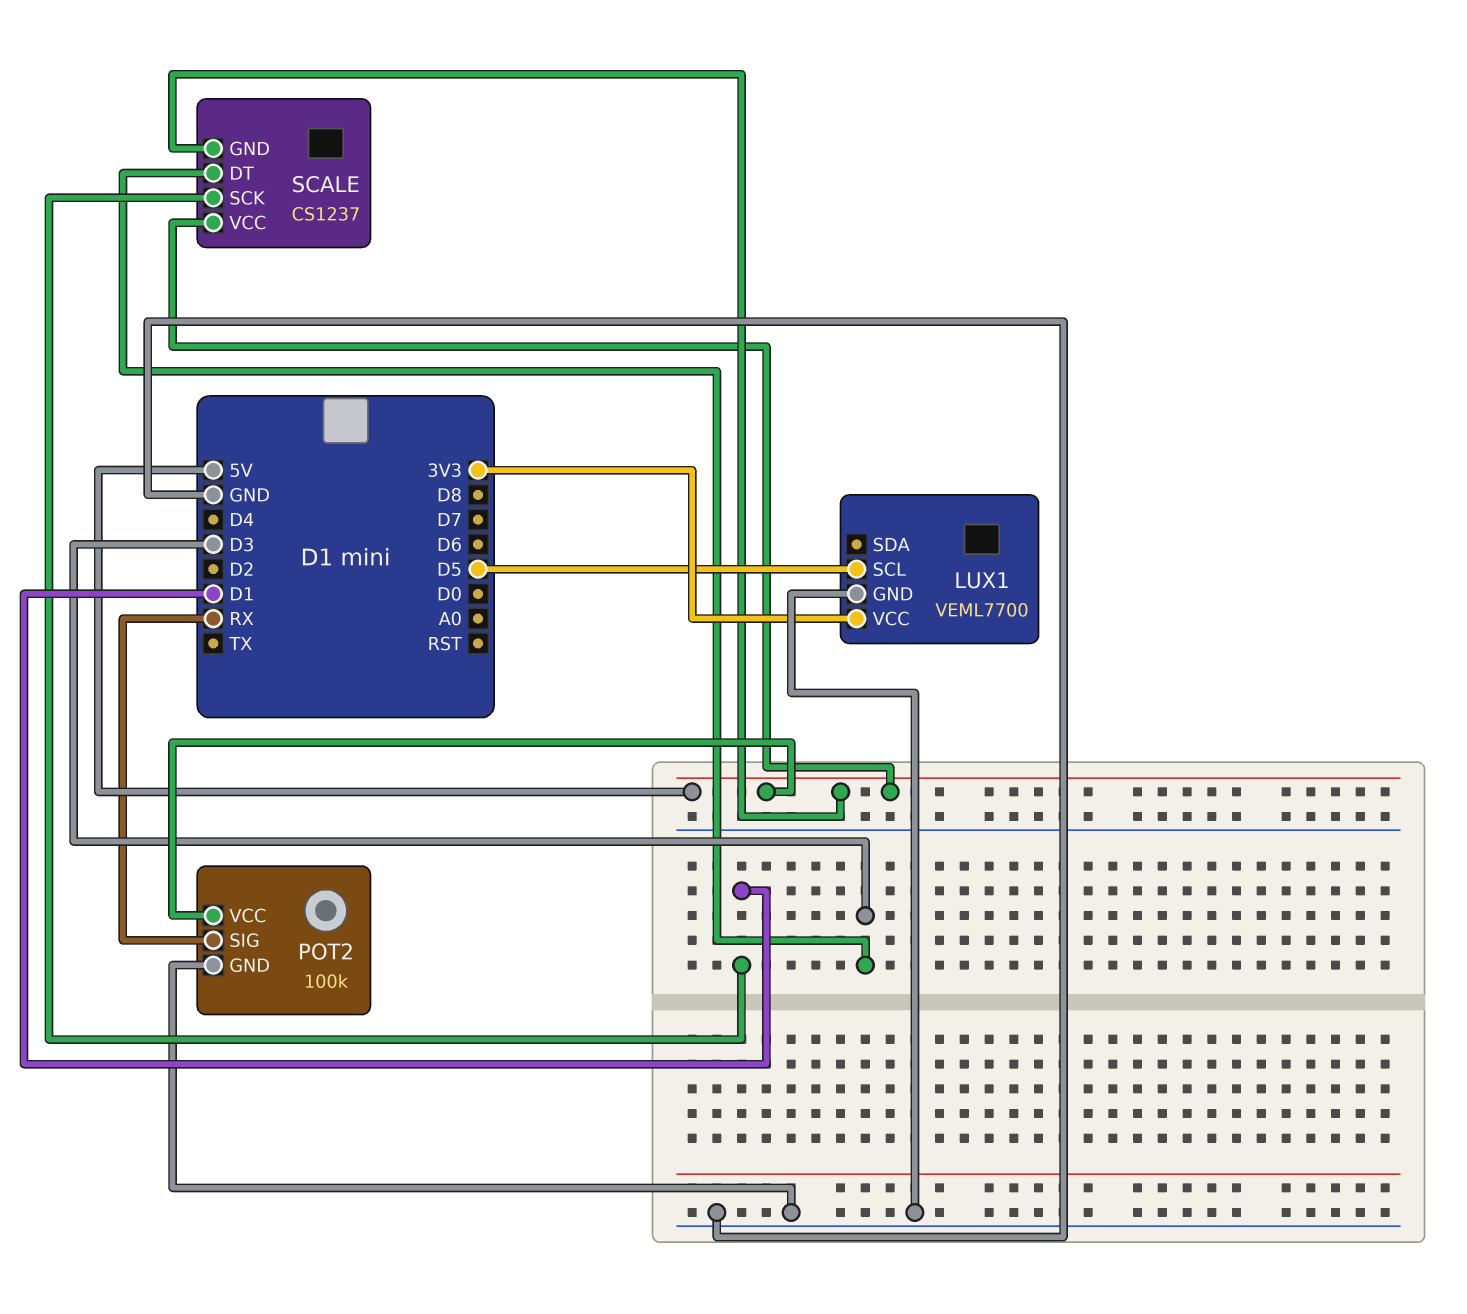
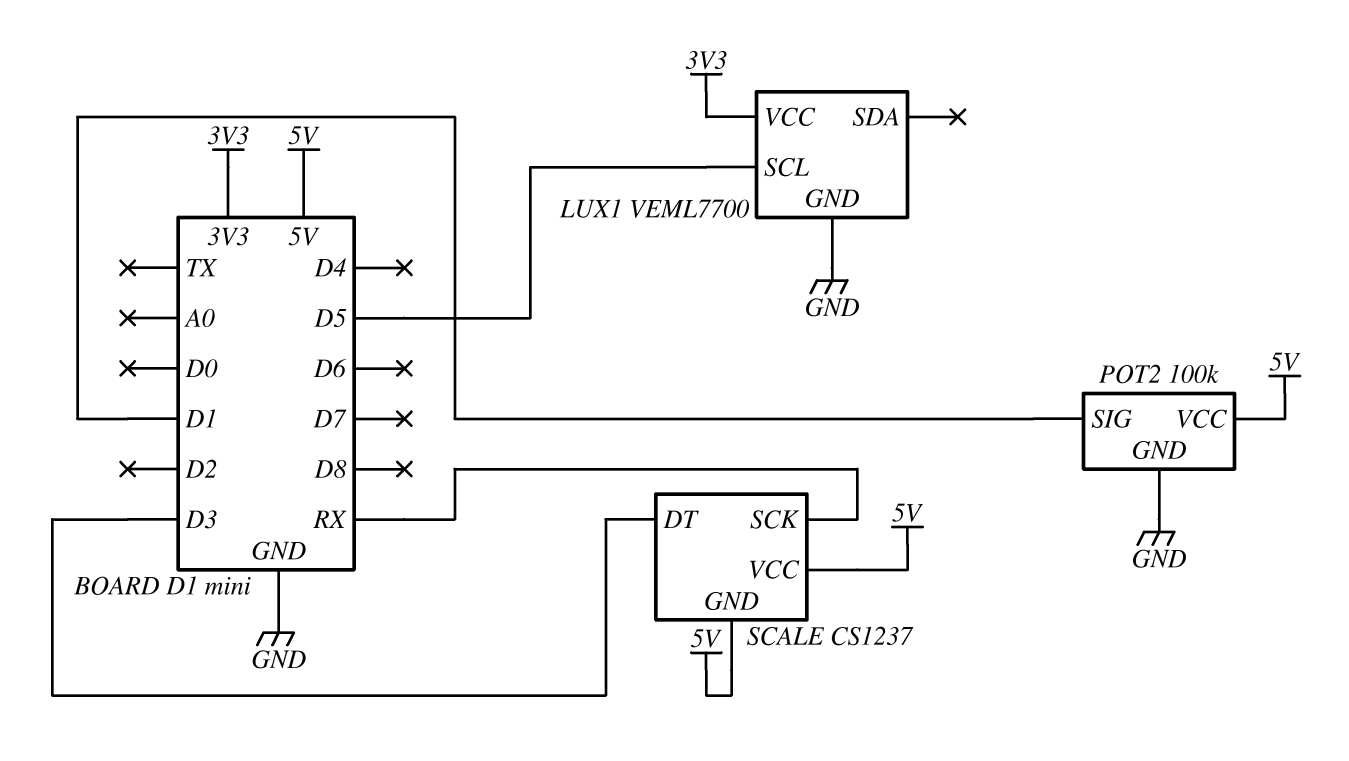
POT2 pin SIG: RX -> D1
SCALE pin SCK: D1 -> RX

